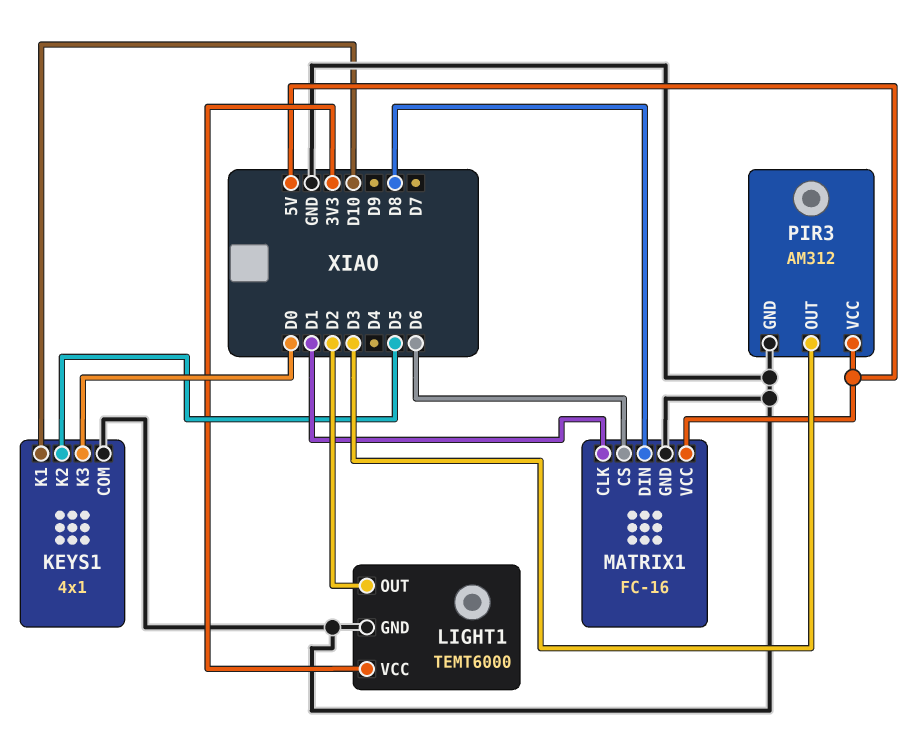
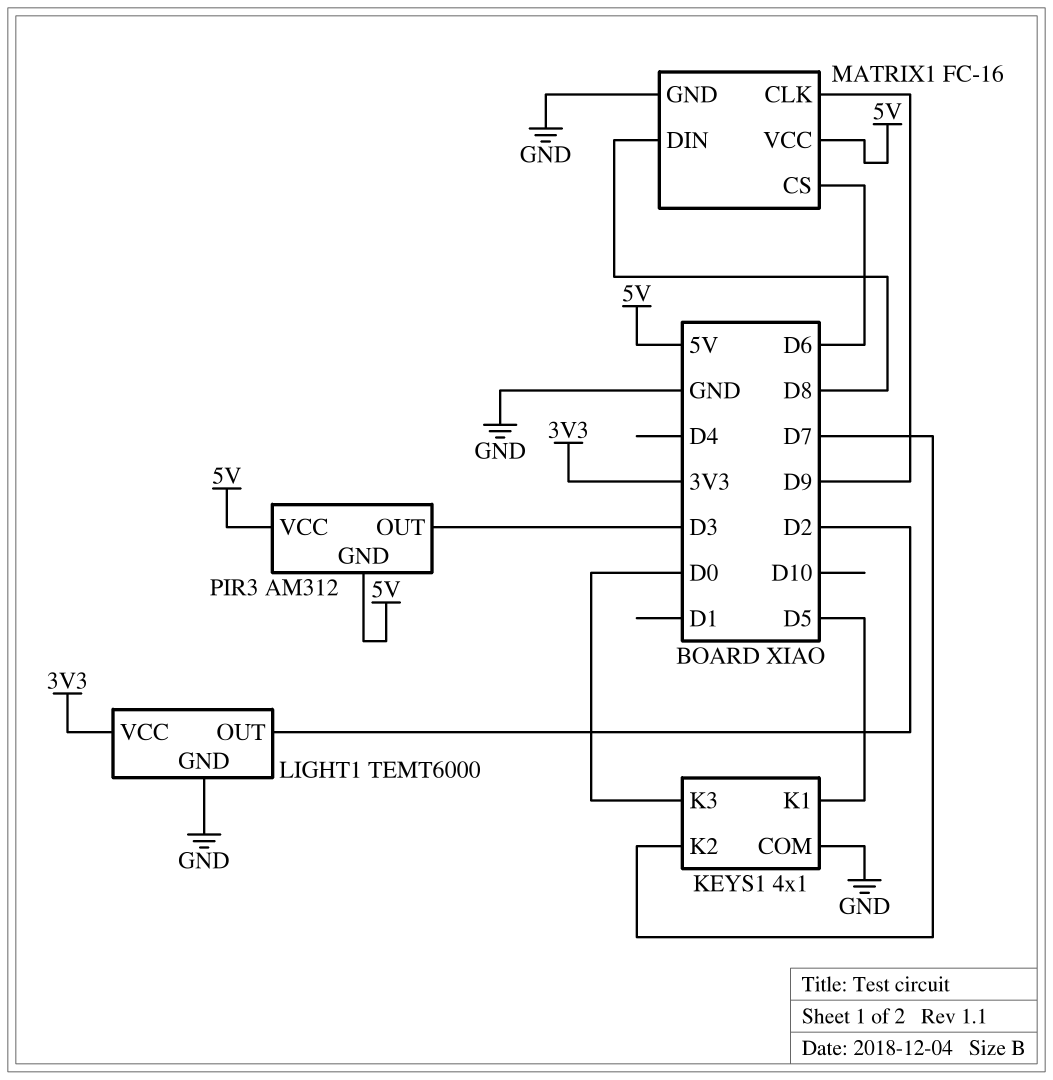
KEYS1 pin K1: D10 -> D5
KEYS1 pin K2: D5 -> D7
MATRIX1 pin CLK: D1 -> D9
PIR3 pin GND: GND -> 5V

